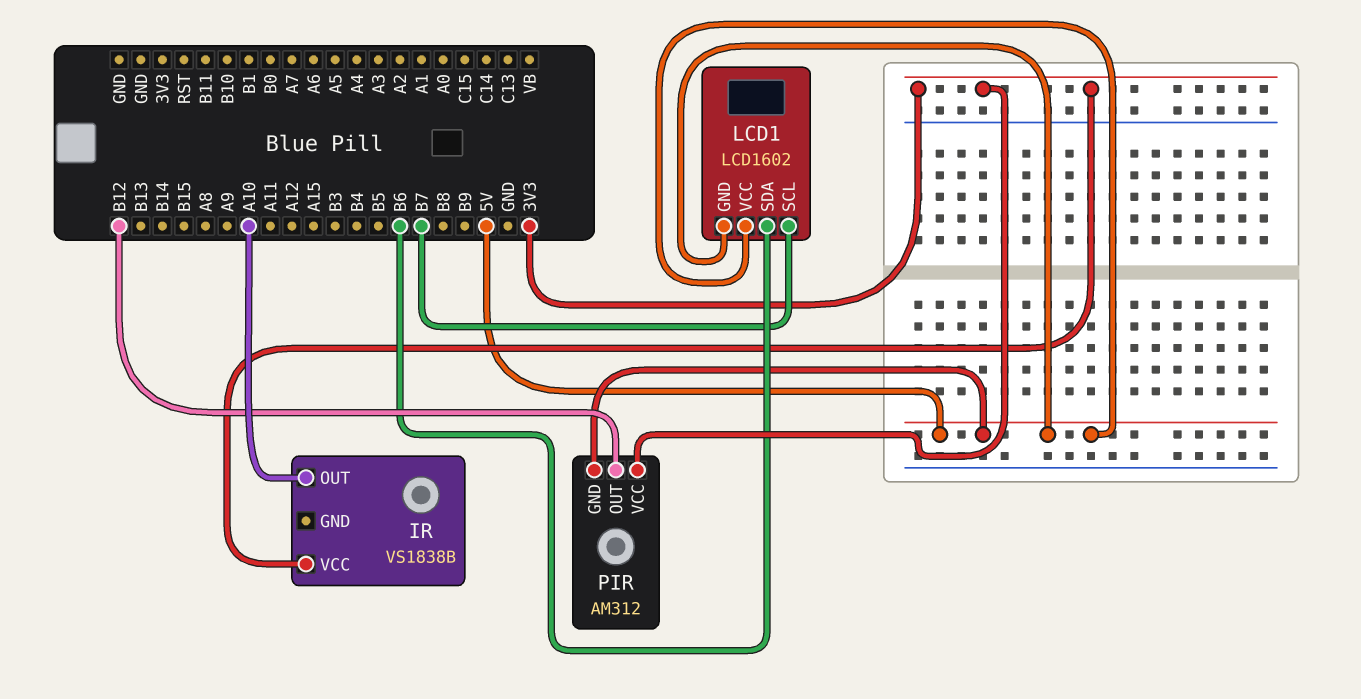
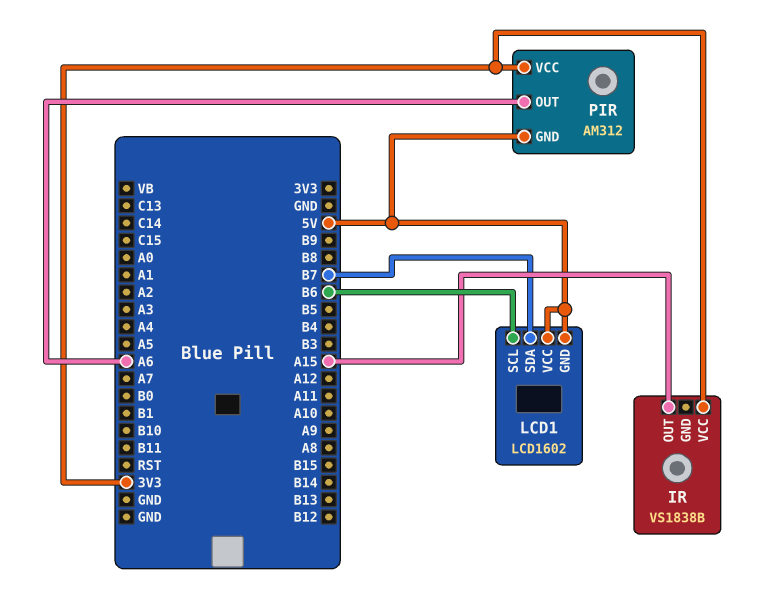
IR pin OUT: A10 -> A15
LCD1 pin SCL: B7 -> B6
LCD1 pin SDA: B6 -> B7
PIR pin OUT: B12 -> A6

